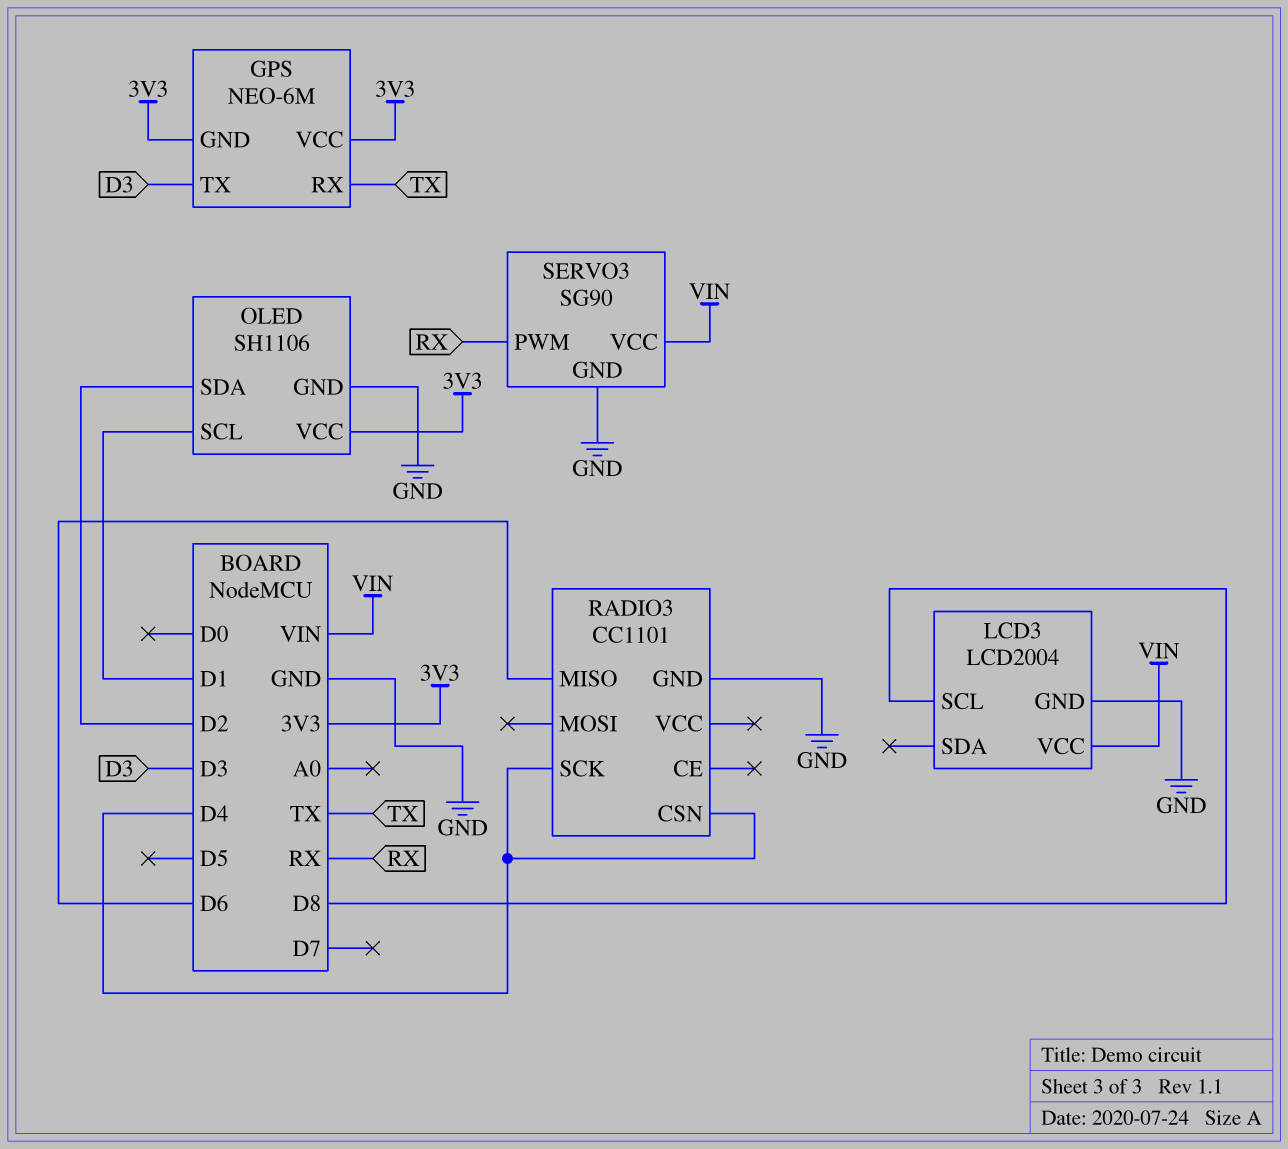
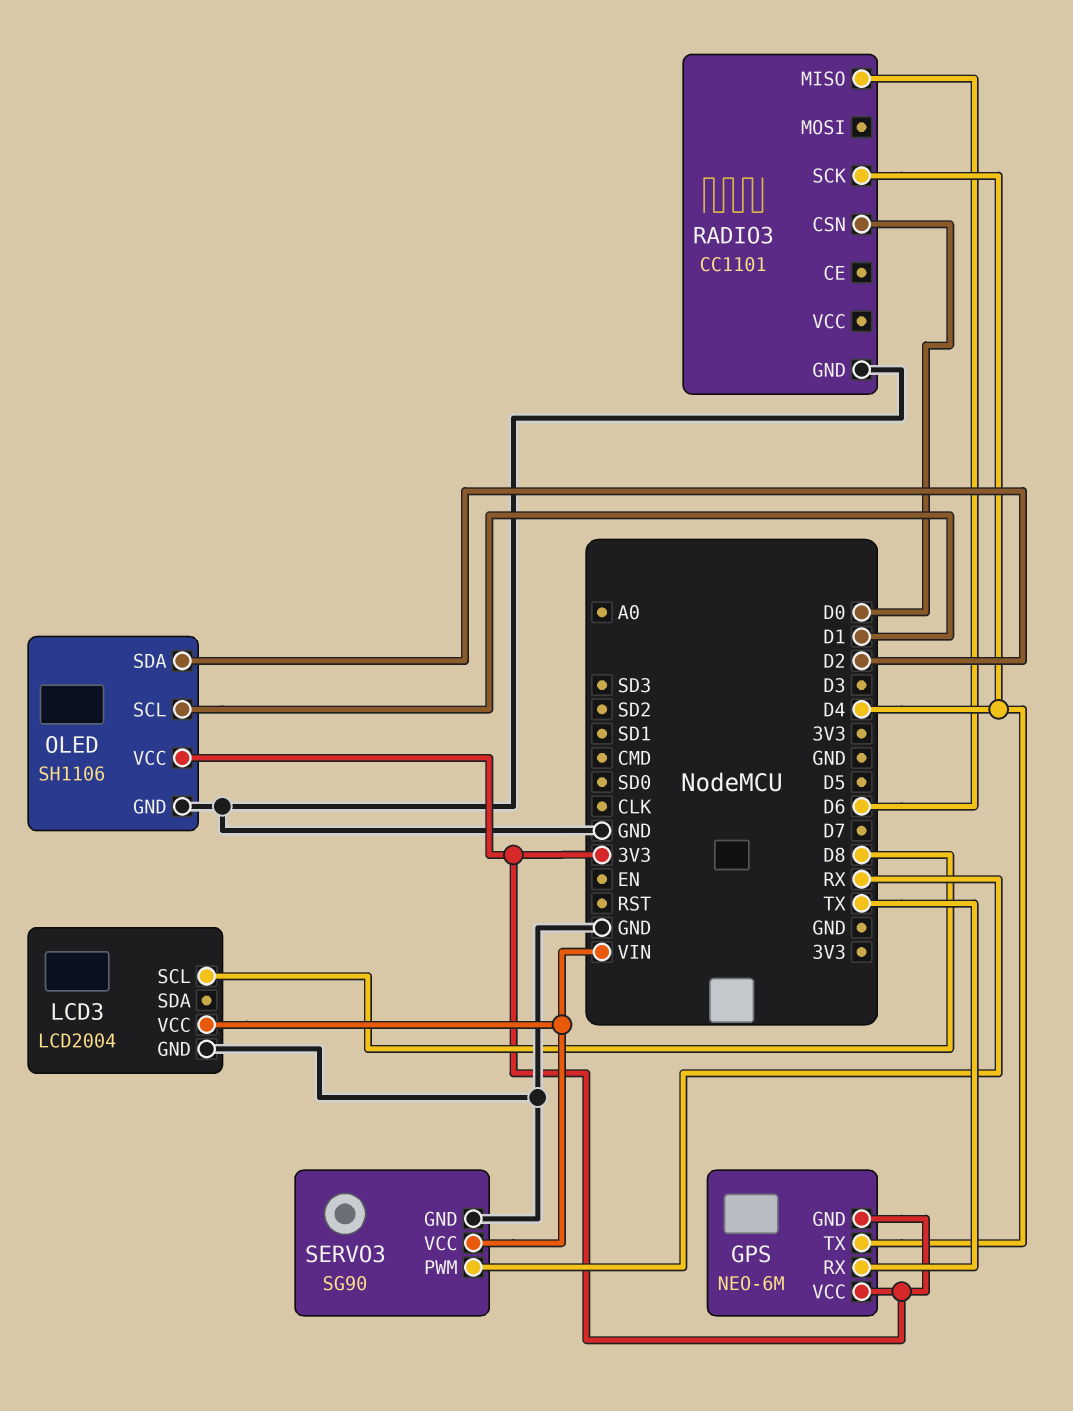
GPS pin TX: D3 -> D4
RADIO3 pin CSN: D4 -> D0

